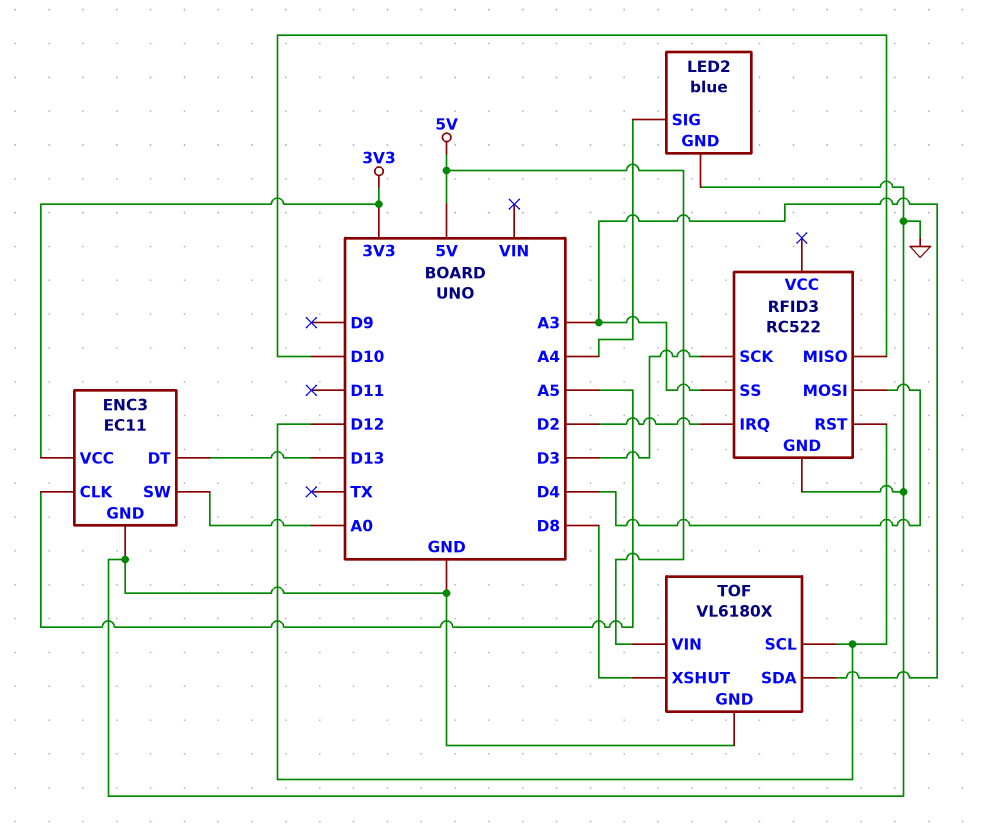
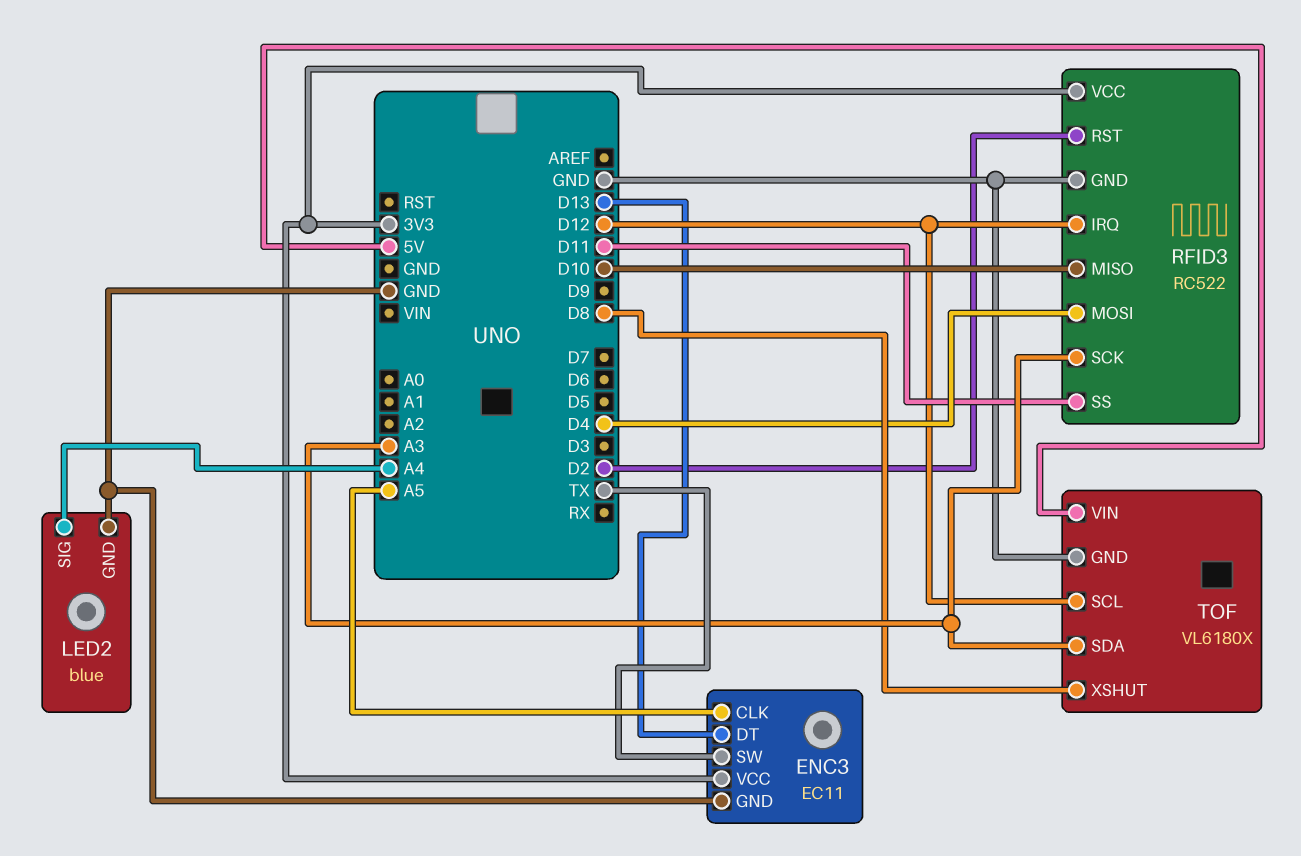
ENC3 pin SW: A0 -> TX
RFID3 pin IRQ: D2 -> D12
RFID3 pin RST: D12 -> D2
RFID3 pin SCK: D3 -> A3
RFID3 pin SS: A3 -> D11
RFID3 pin VCC: none -> 3V3

